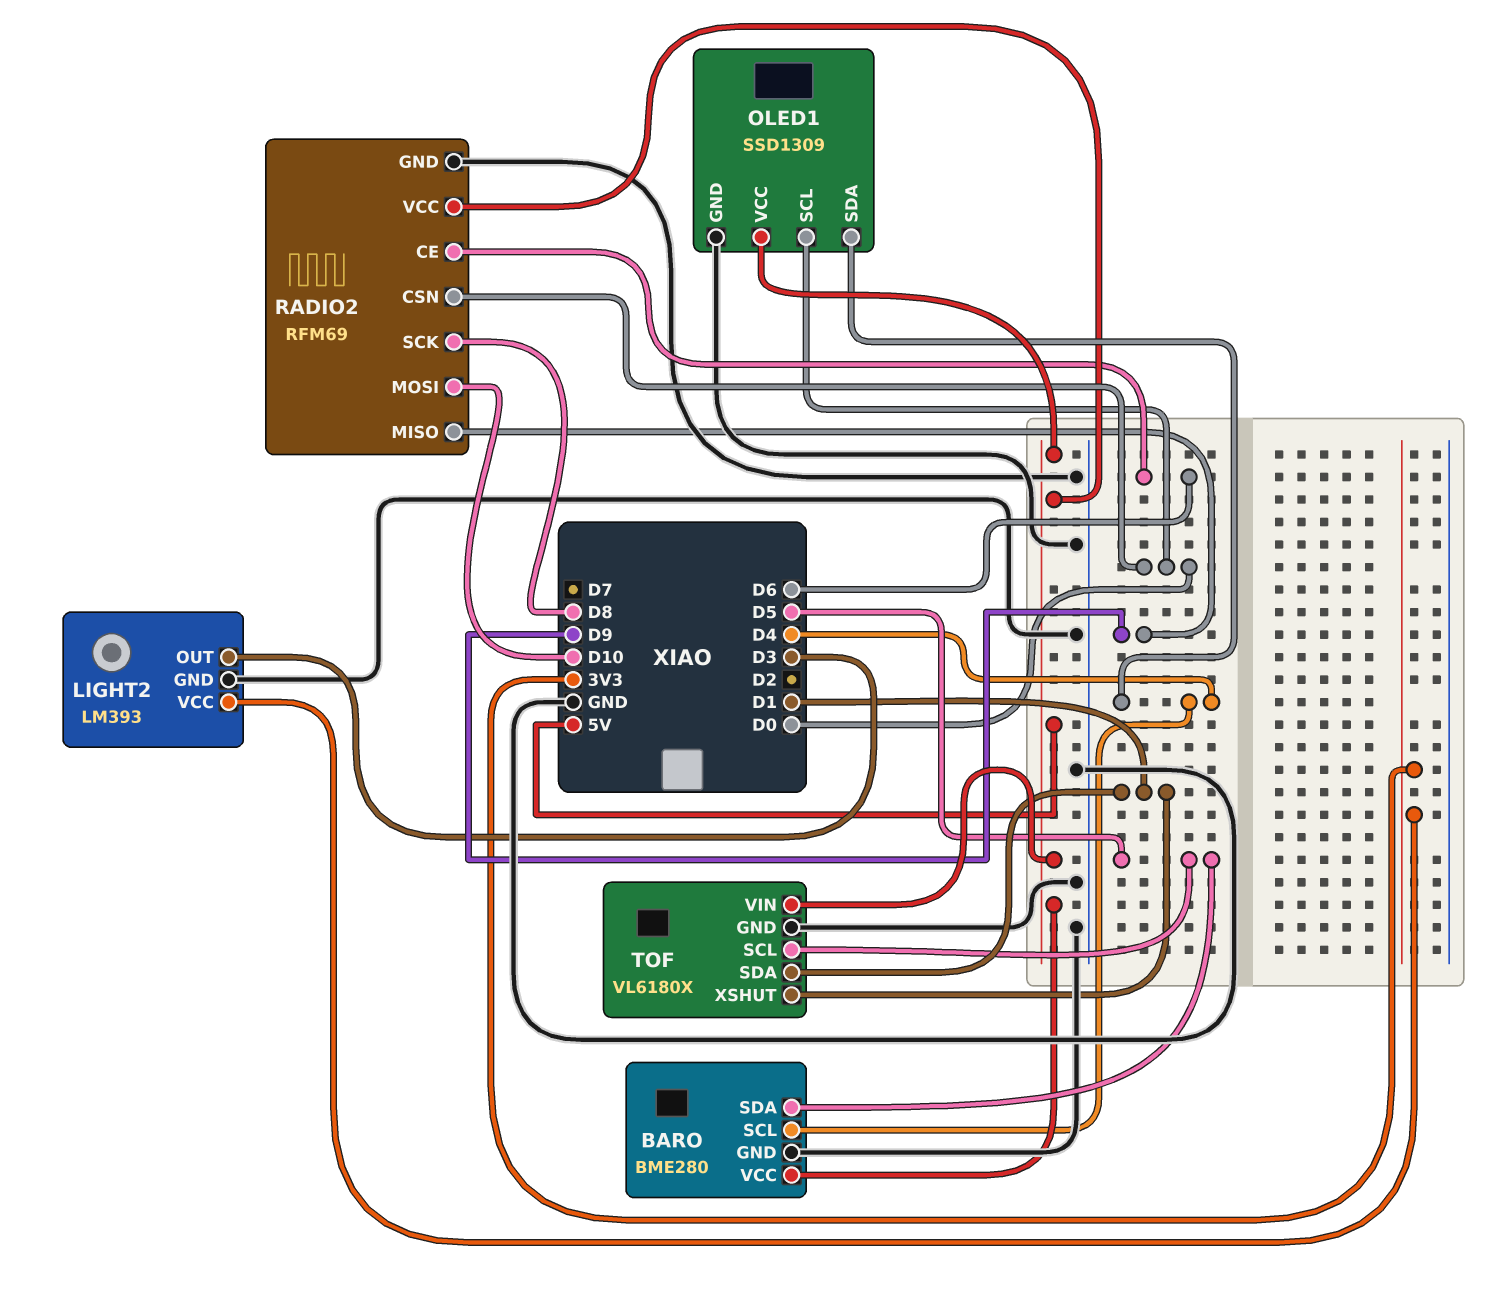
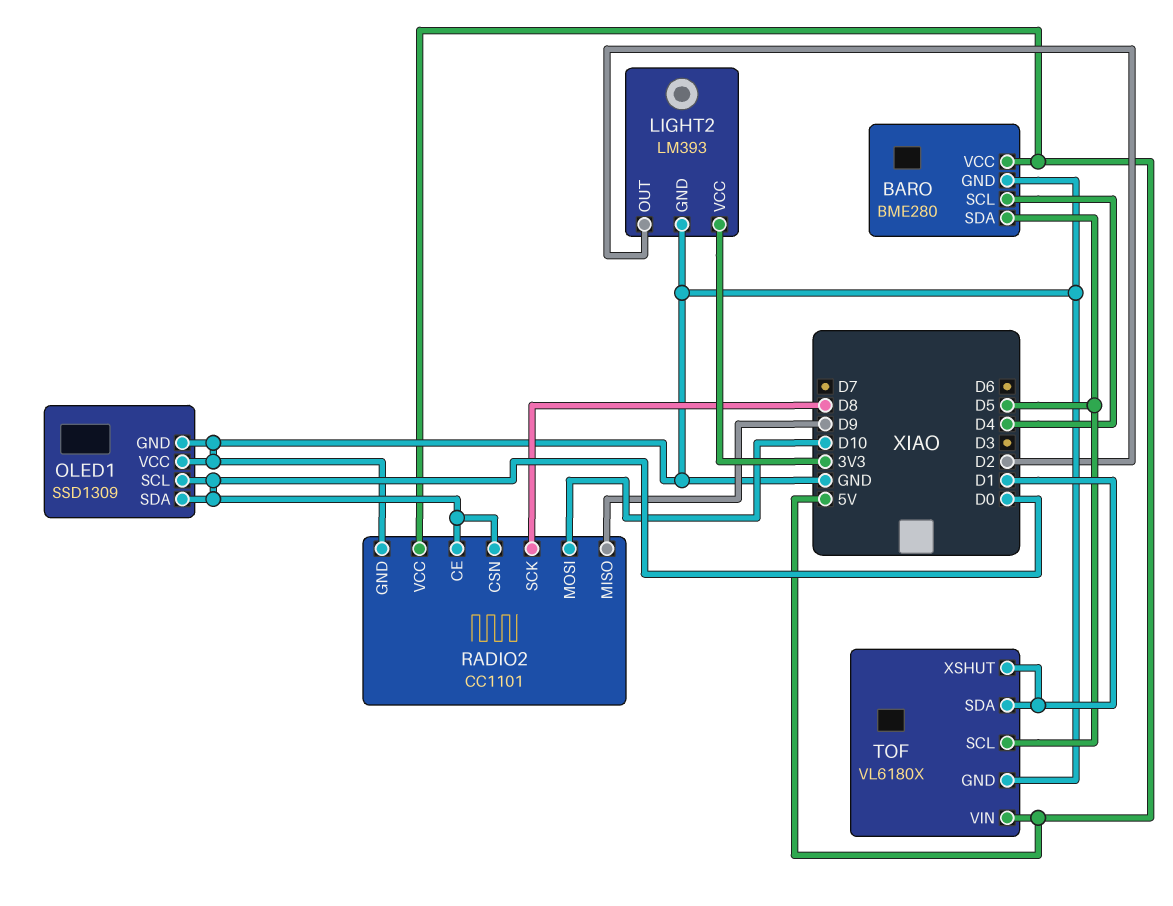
LIGHT2 pin OUT: D3 -> D2
OLED1 pin SDA: D4 -> D0
OLED1 pin VCC: 5V -> GND
RADIO2: RFM69 -> CC1101
RADIO2 pin CE: D6 -> D0

